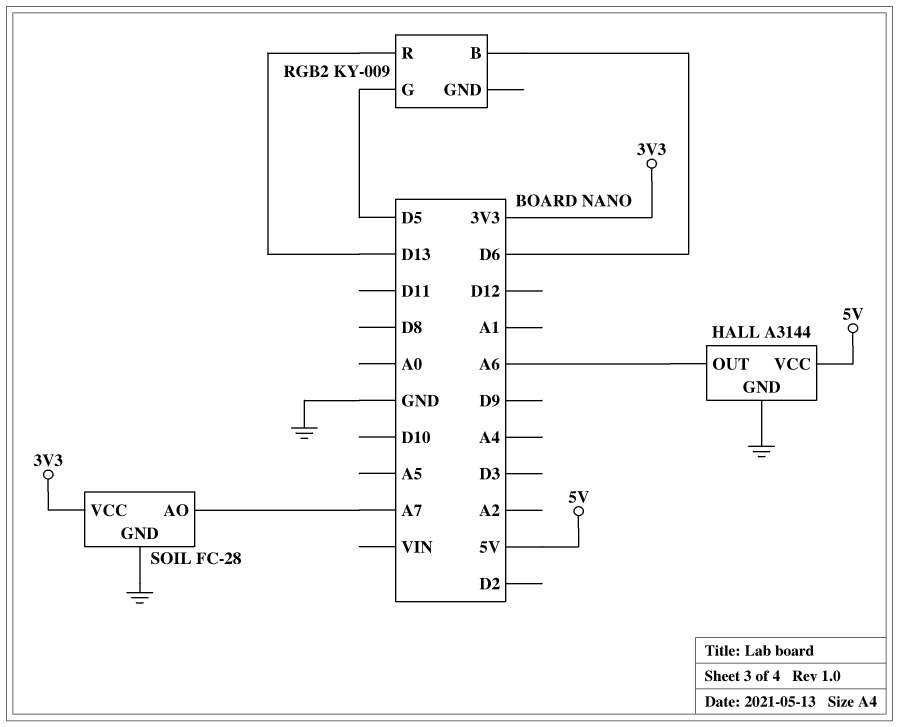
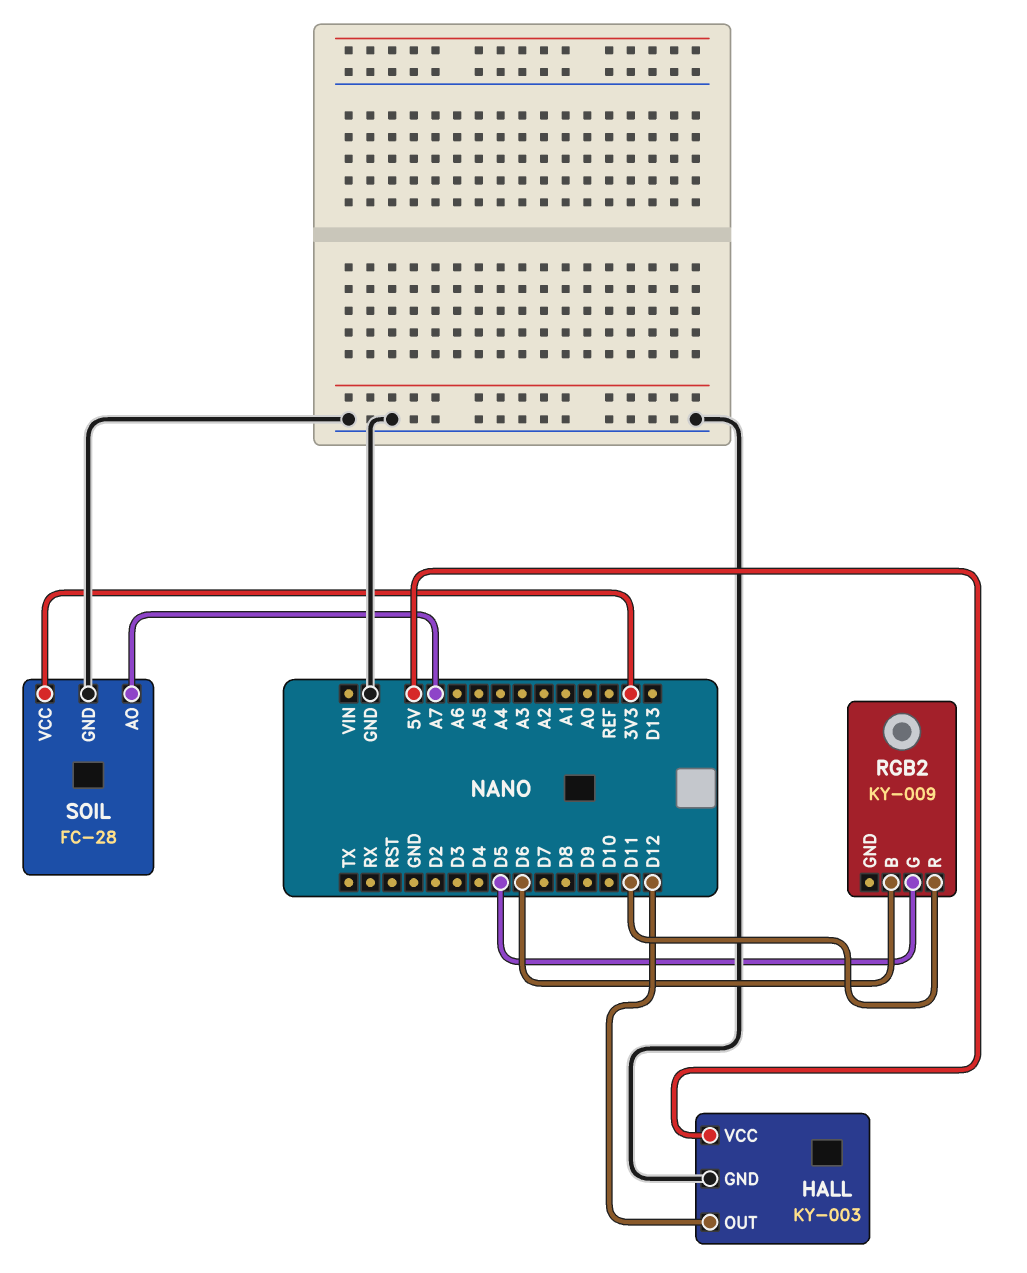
HALL: A3144 -> KY-003
HALL pin OUT: A6 -> D12
RGB2 pin R: D13 -> D11

